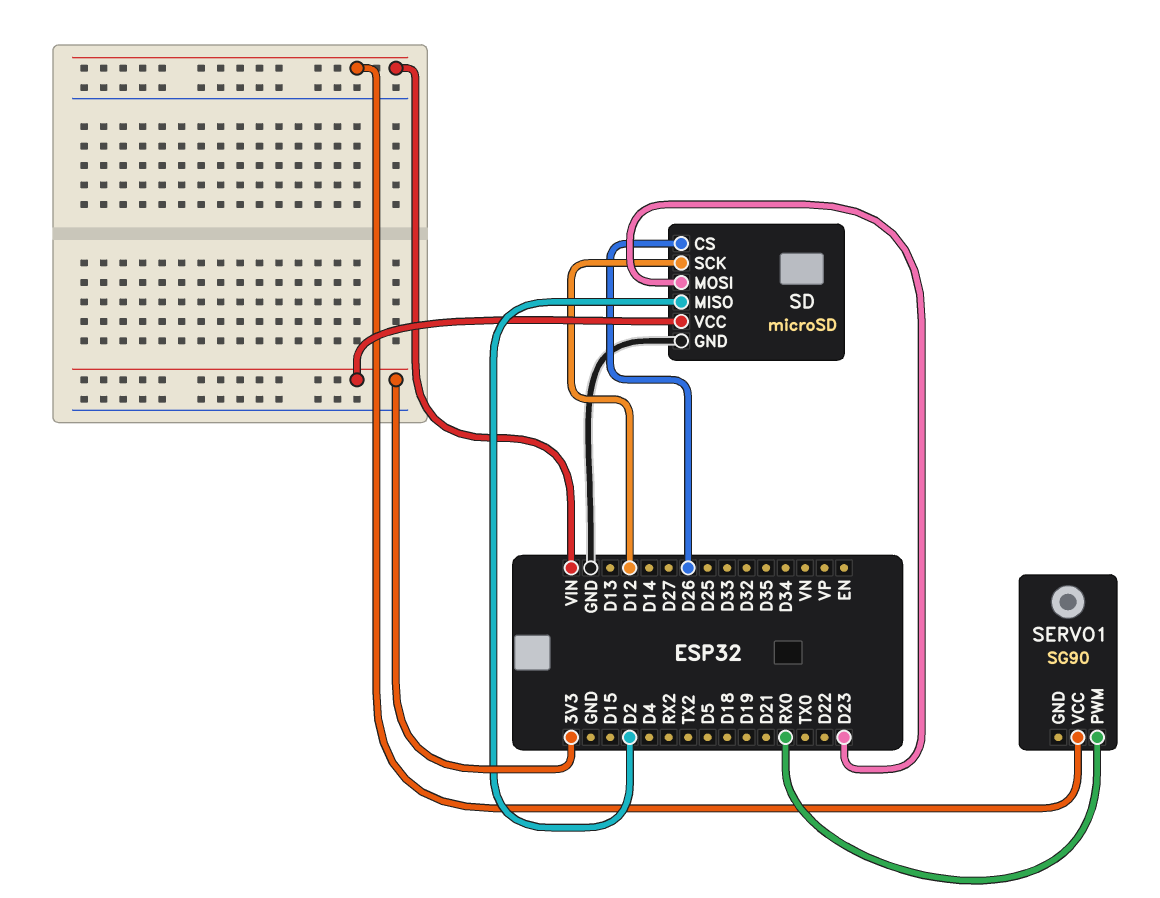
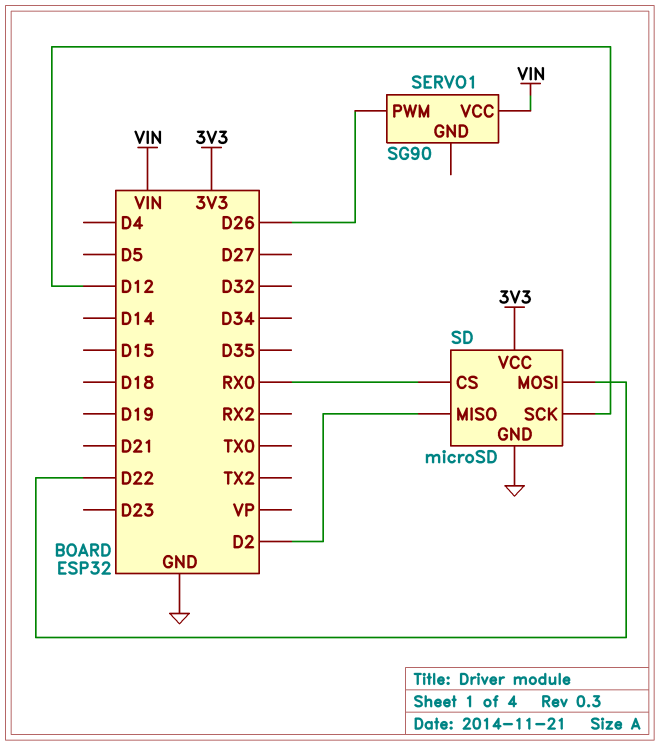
SD pin CS: D26 -> RX0
SD pin MOSI: D23 -> D22
SERVO1 pin PWM: RX0 -> D26

